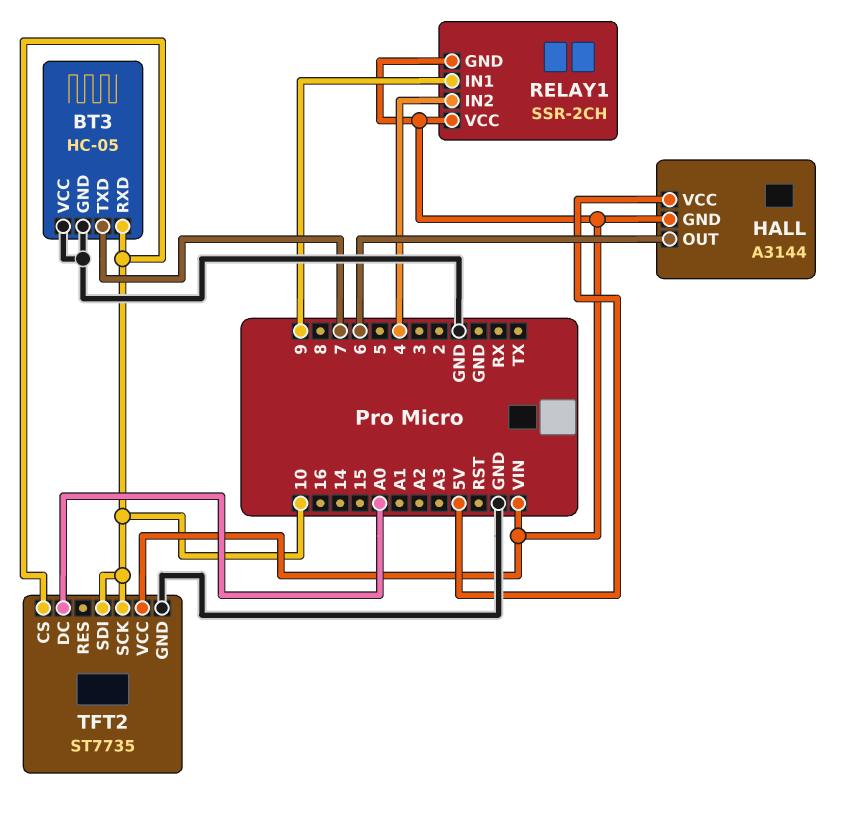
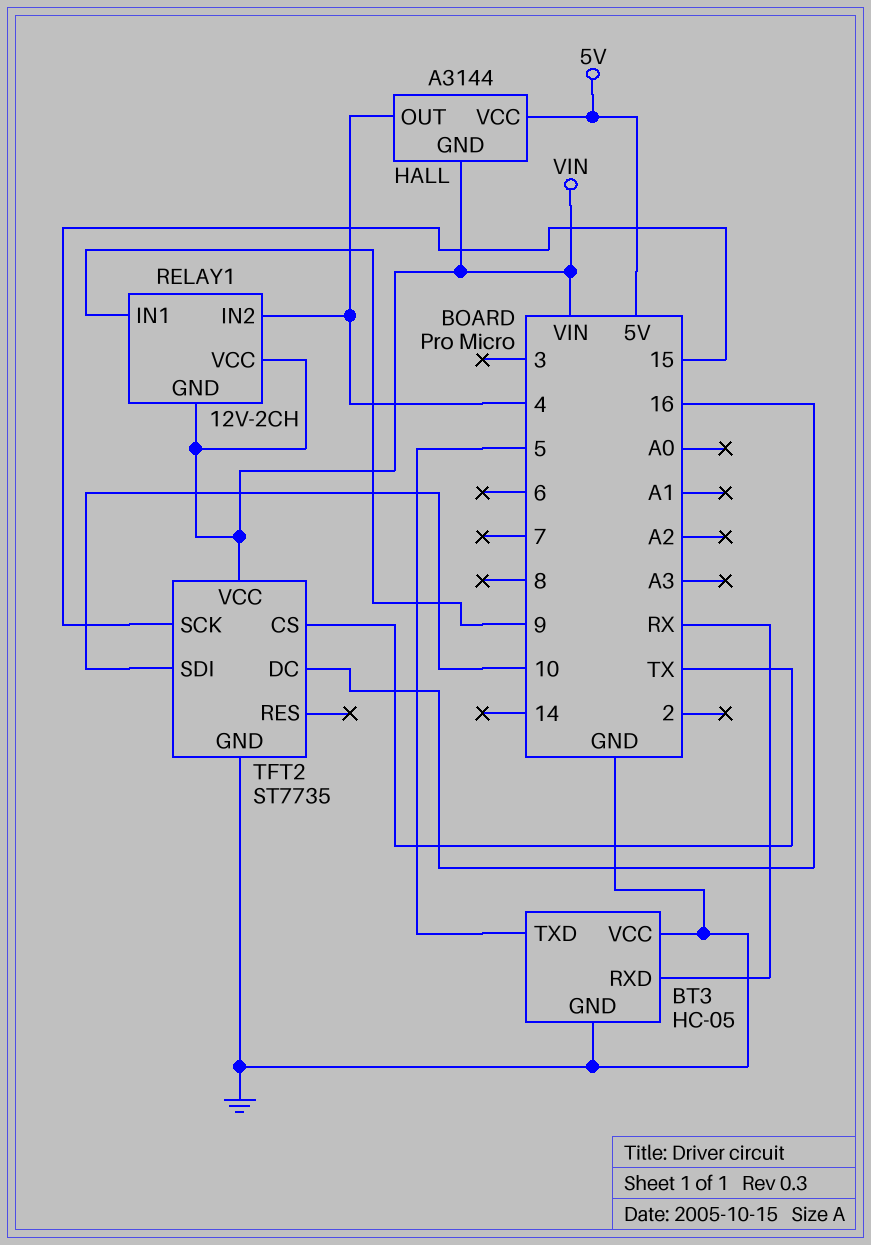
BT3 pin RXD: 10 -> RX
BT3 pin TXD: 7 -> 5
HALL pin OUT: 6 -> 4
RELAY1: SSR-2CH -> 12V-2CH
TFT2 pin CS: 10 -> TX
TFT2 pin DC: A0 -> 16
TFT2 pin SCK: 10 -> 15

